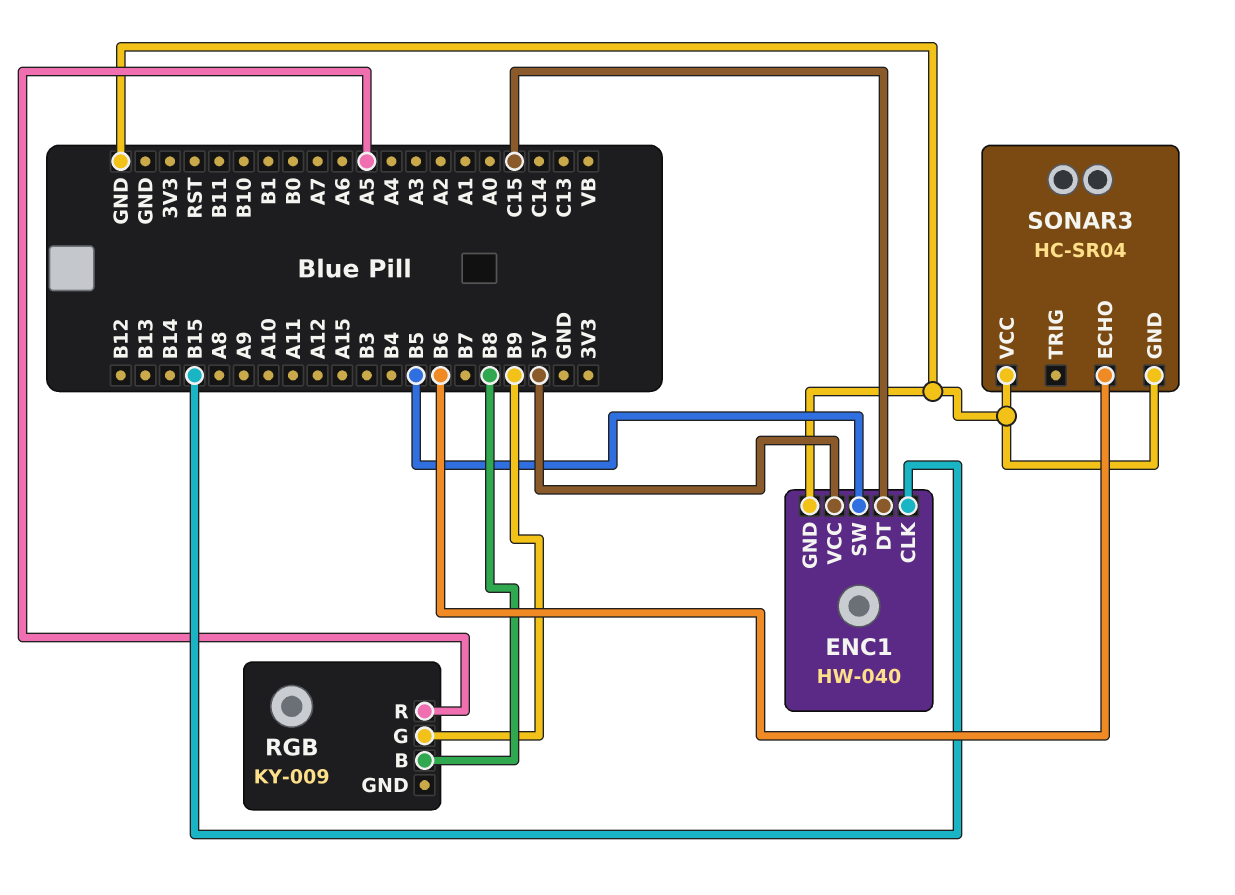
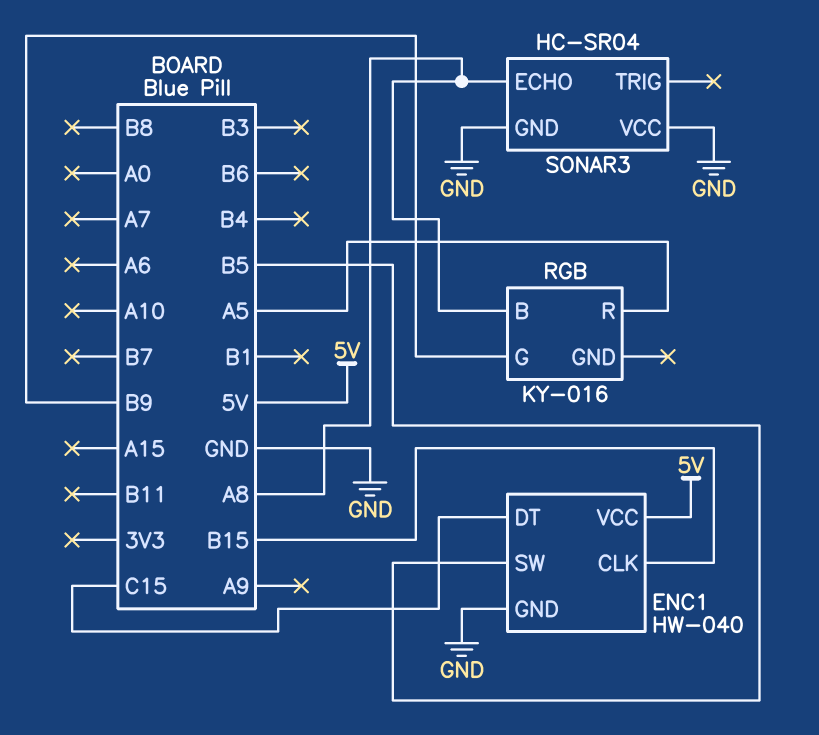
RGB: KY-009 -> KY-016
RGB pin B: B8 -> A8
SONAR3 pin ECHO: B6 -> A8

